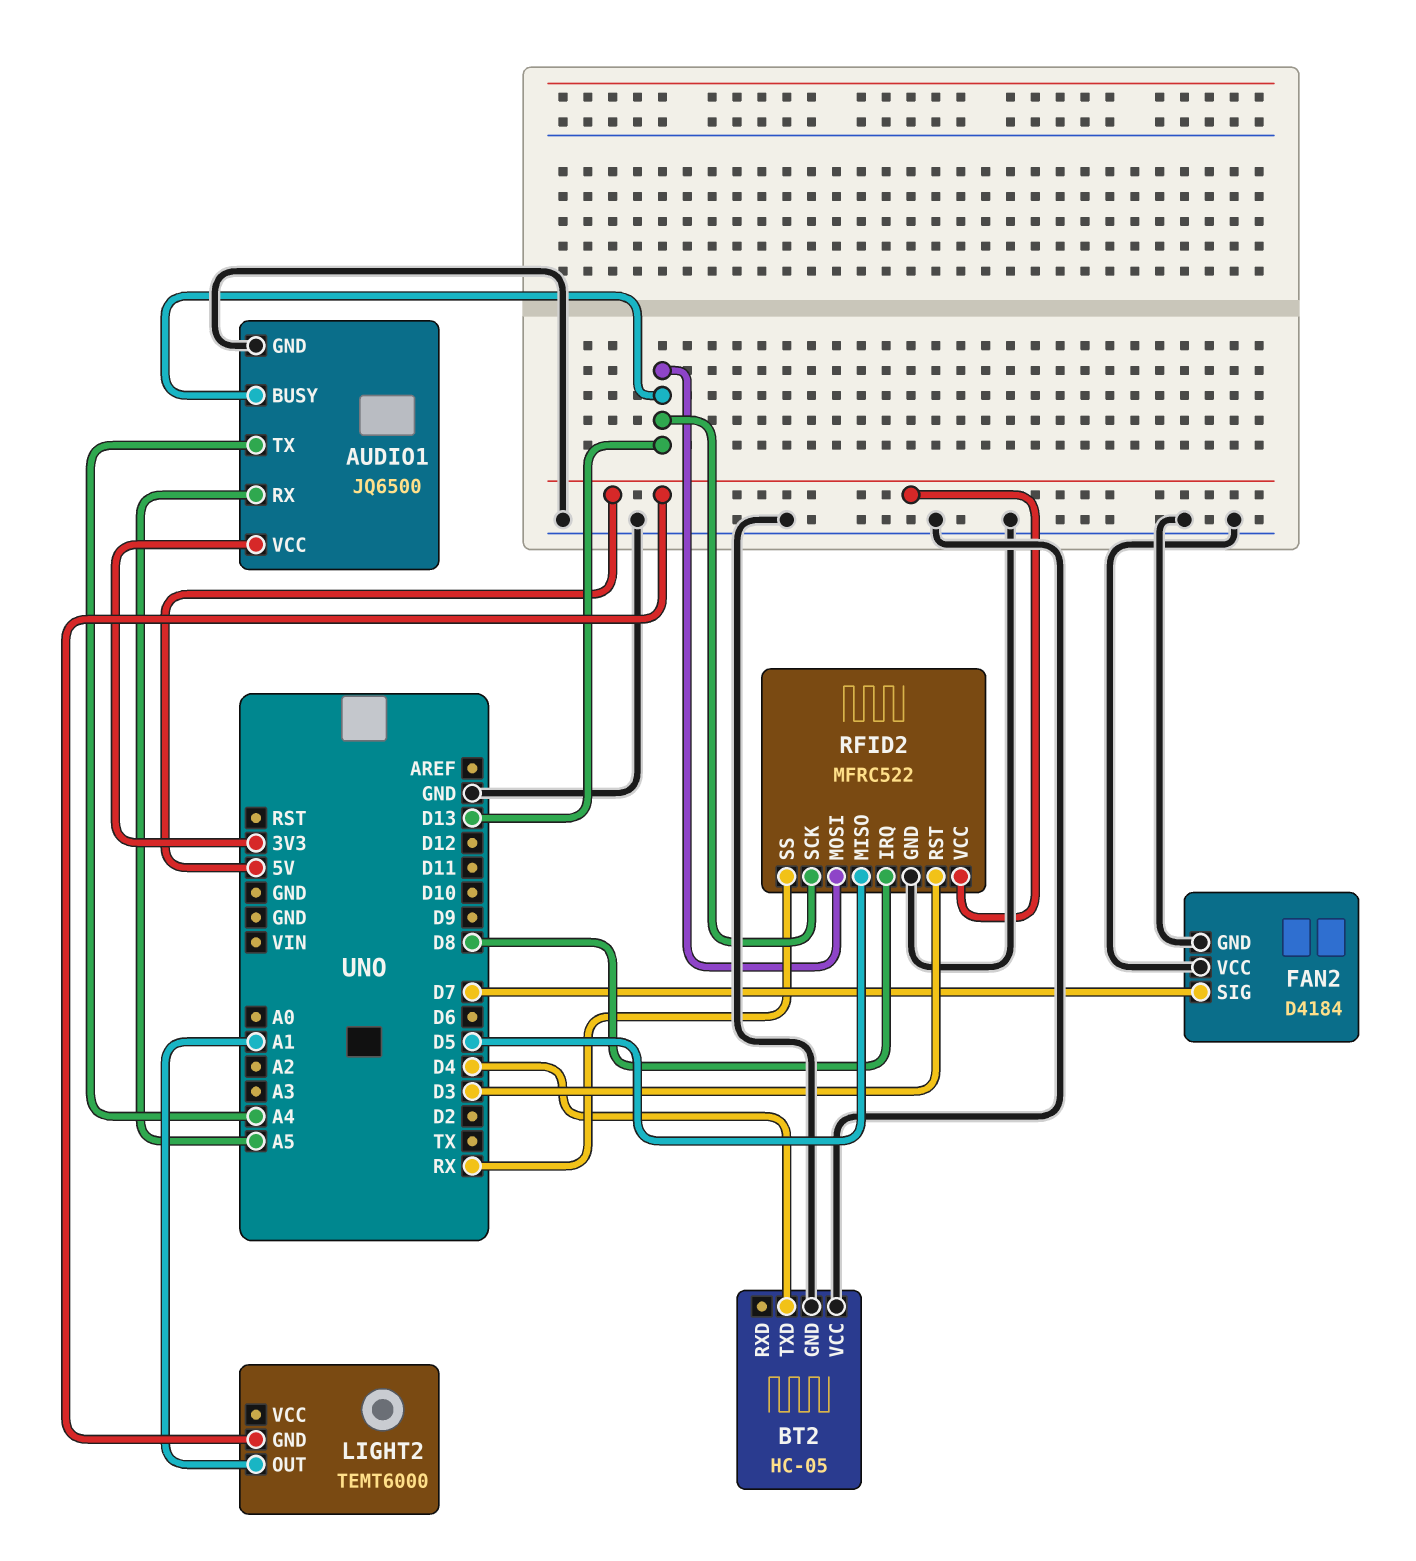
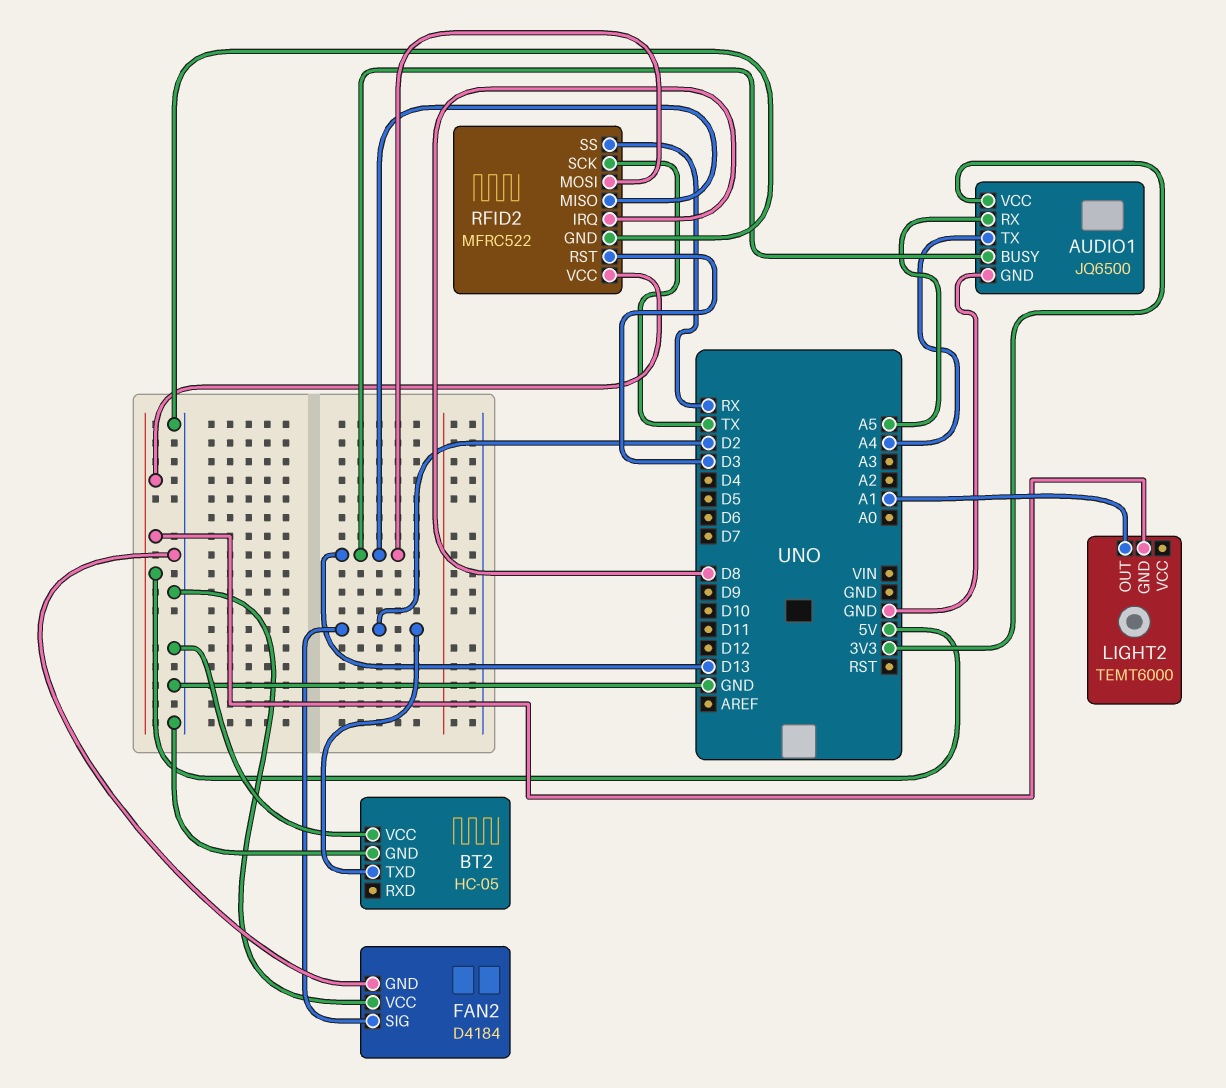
BT2 pin TXD: D4 -> D2
FAN2 pin SIG: D7 -> D2
RFID2 pin MISO: D5 -> D13
RFID2 pin SCK: D13 -> TX

